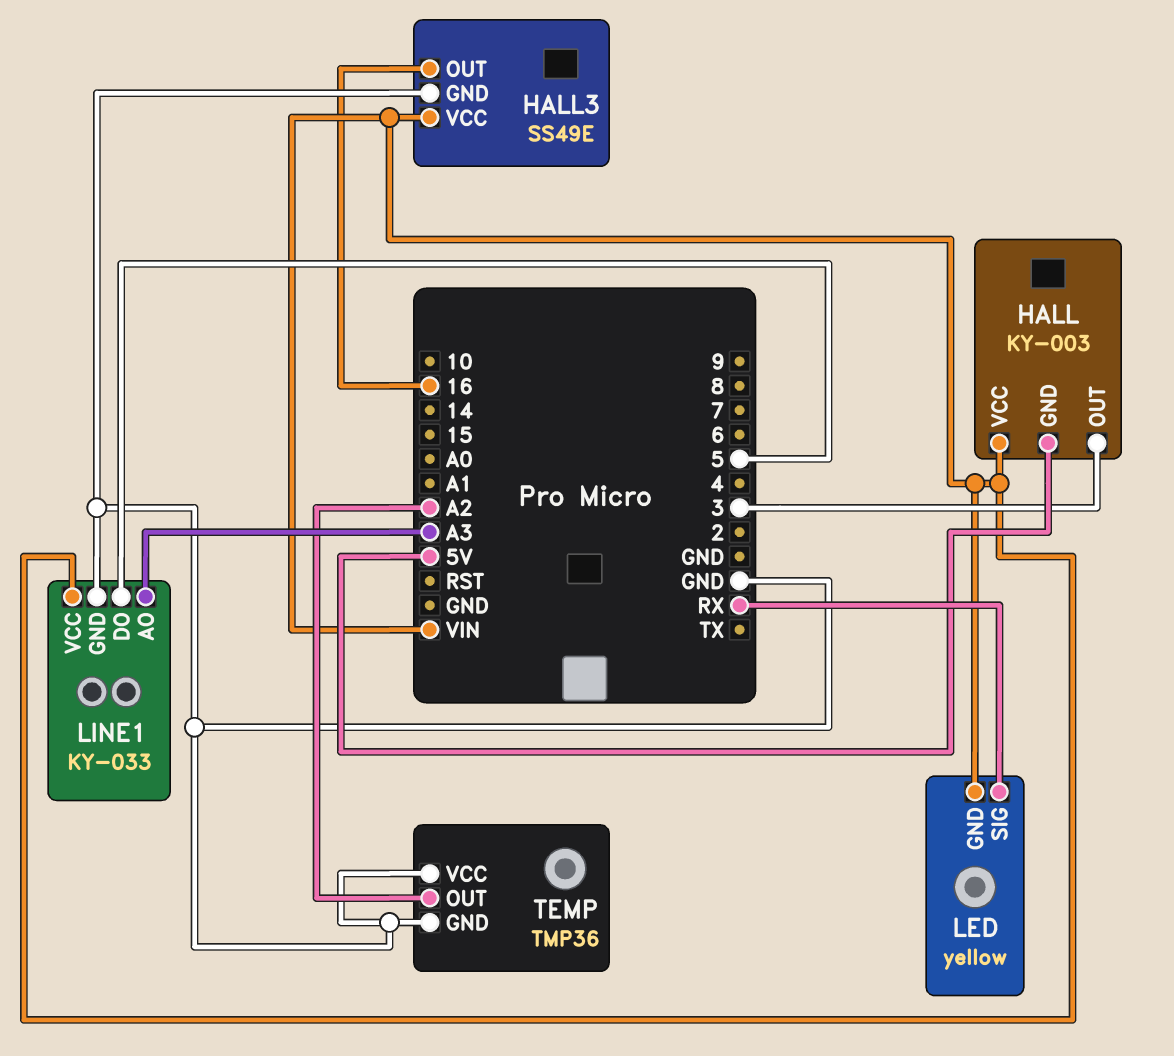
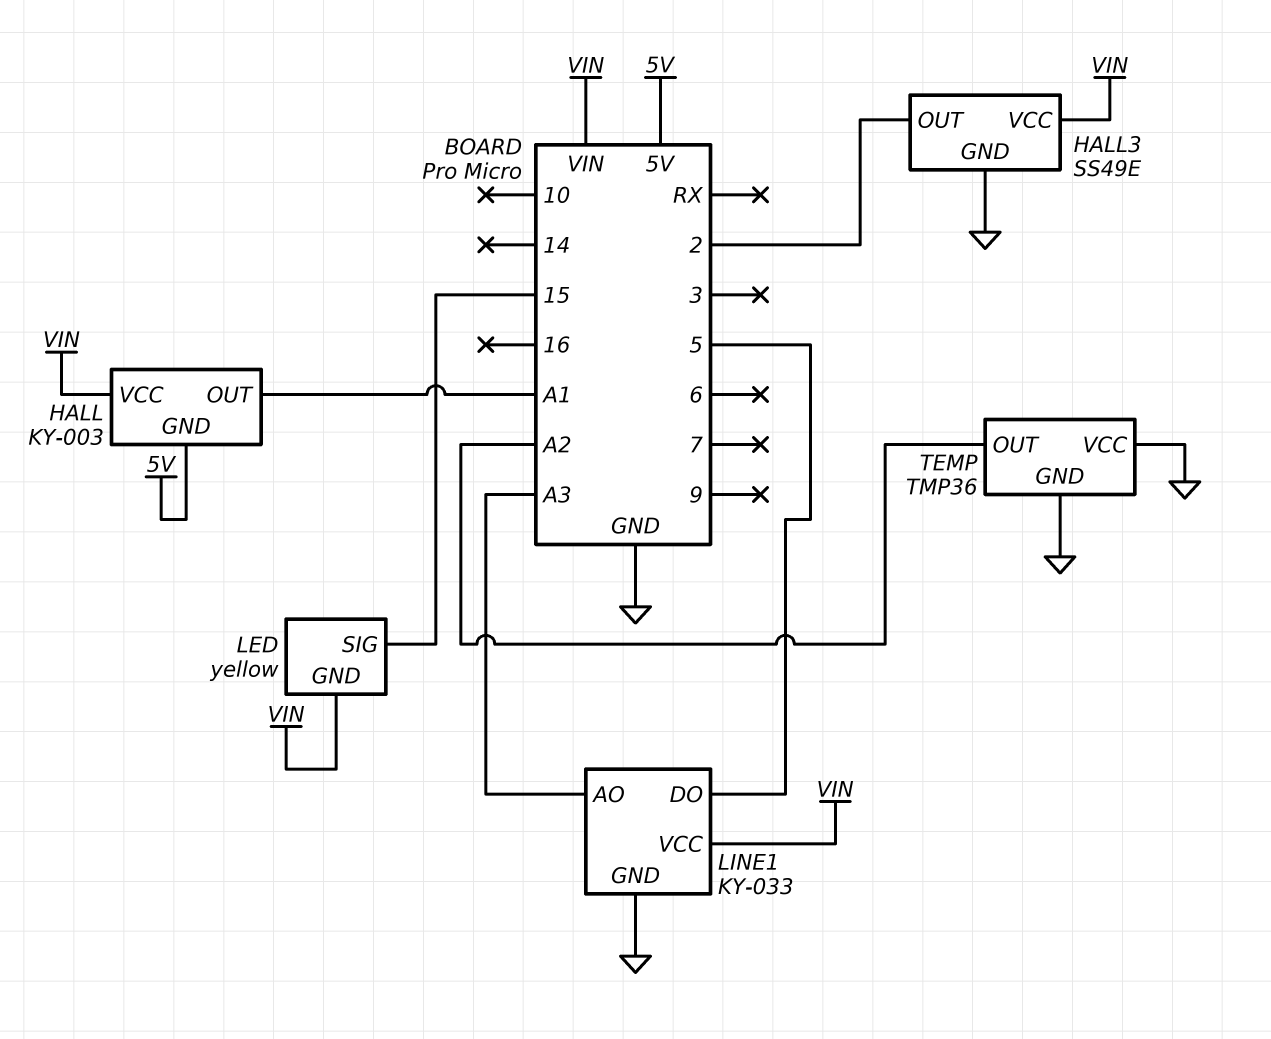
HALL pin OUT: 3 -> A1
HALL3 pin OUT: 16 -> 2
LED pin SIG: RX -> 15

